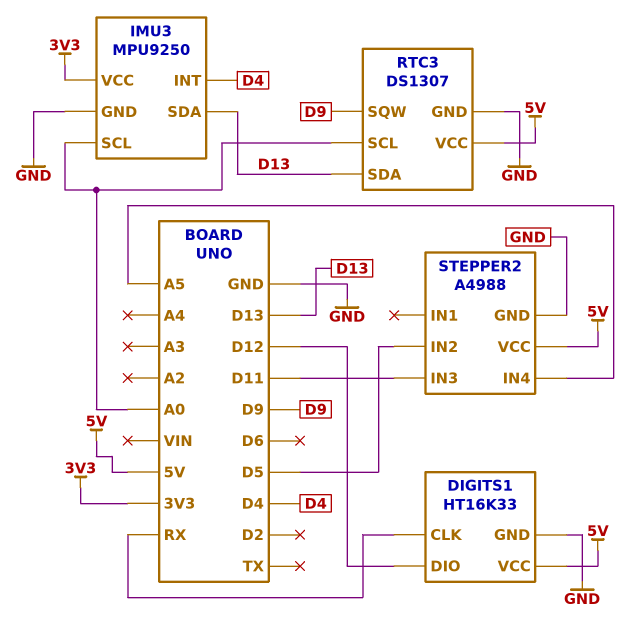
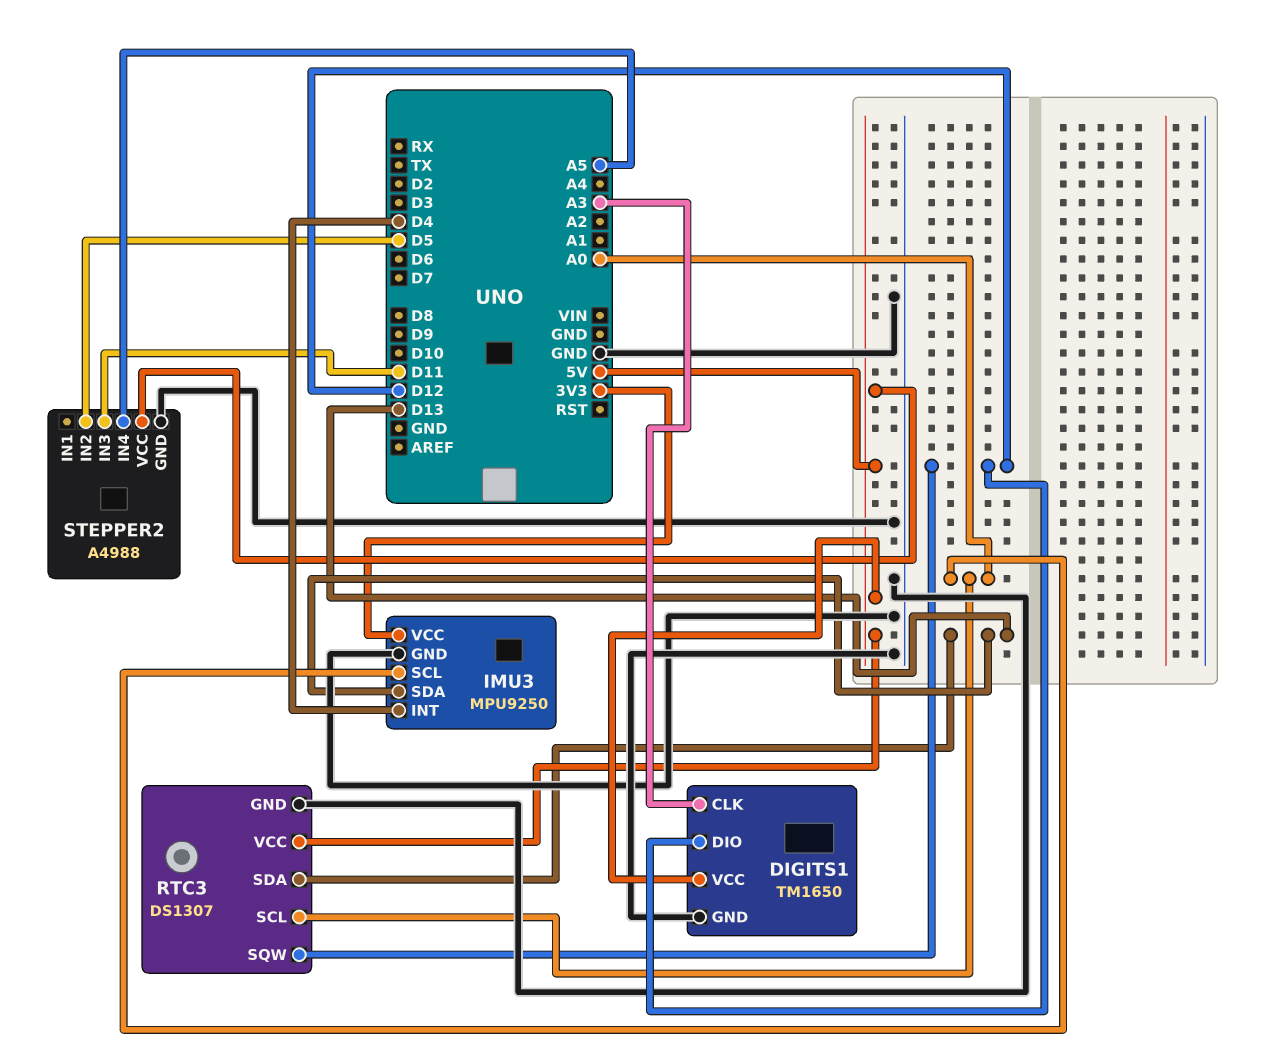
DIGITS1: HT16K33 -> TM1650
DIGITS1 pin CLK: RX -> A3
RTC3 pin SQW: D9 -> D12

